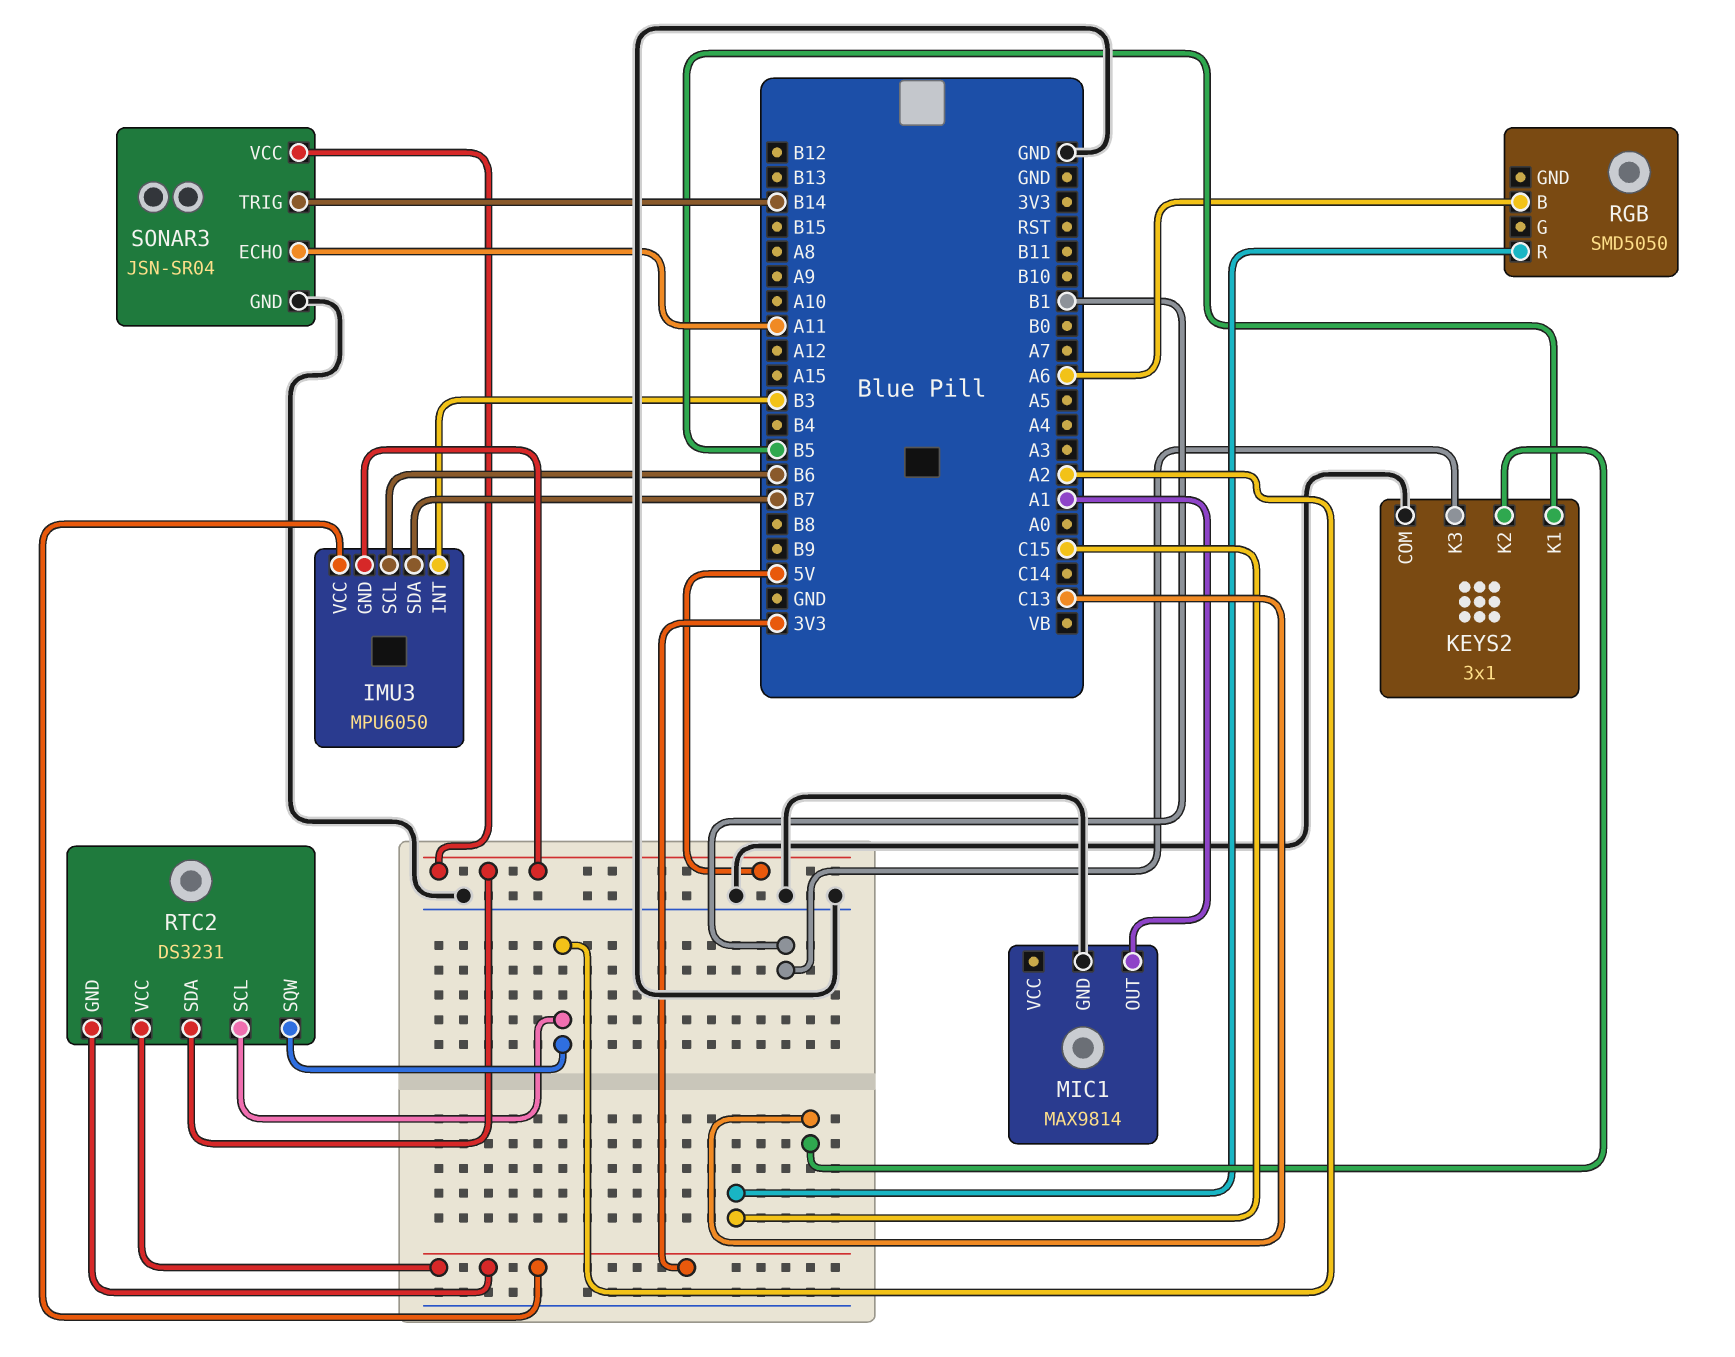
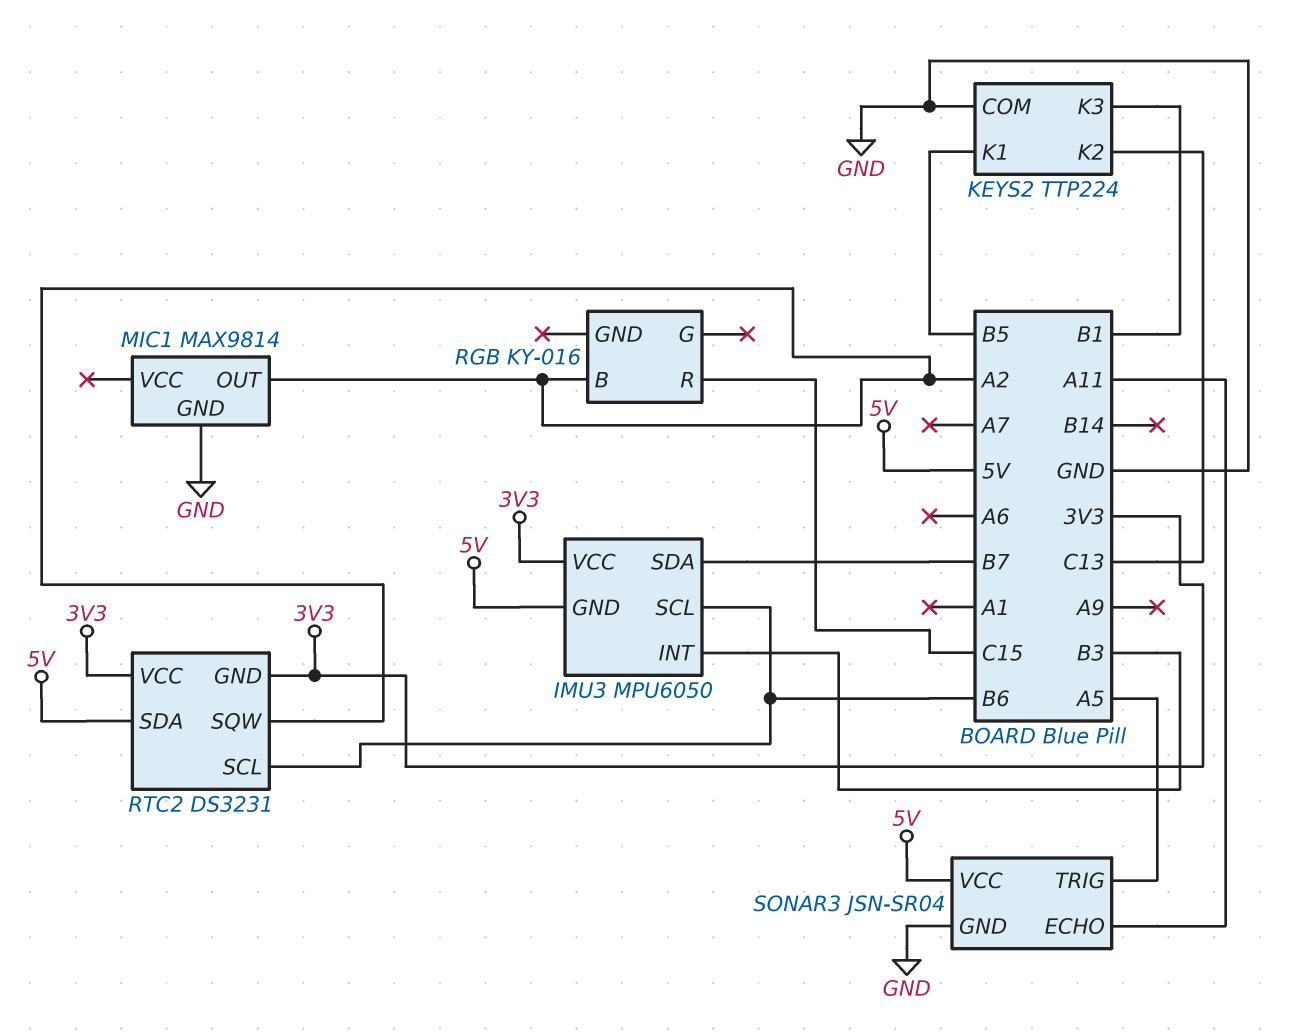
KEYS2: 3x1 -> TTP224
MIC1 pin OUT: A1 -> A2
RGB: SMD5050 -> KY-016
RGB pin B: A6 -> A2
RTC2 pin SCL: A2 -> B6
SONAR3 pin TRIG: B14 -> A5

